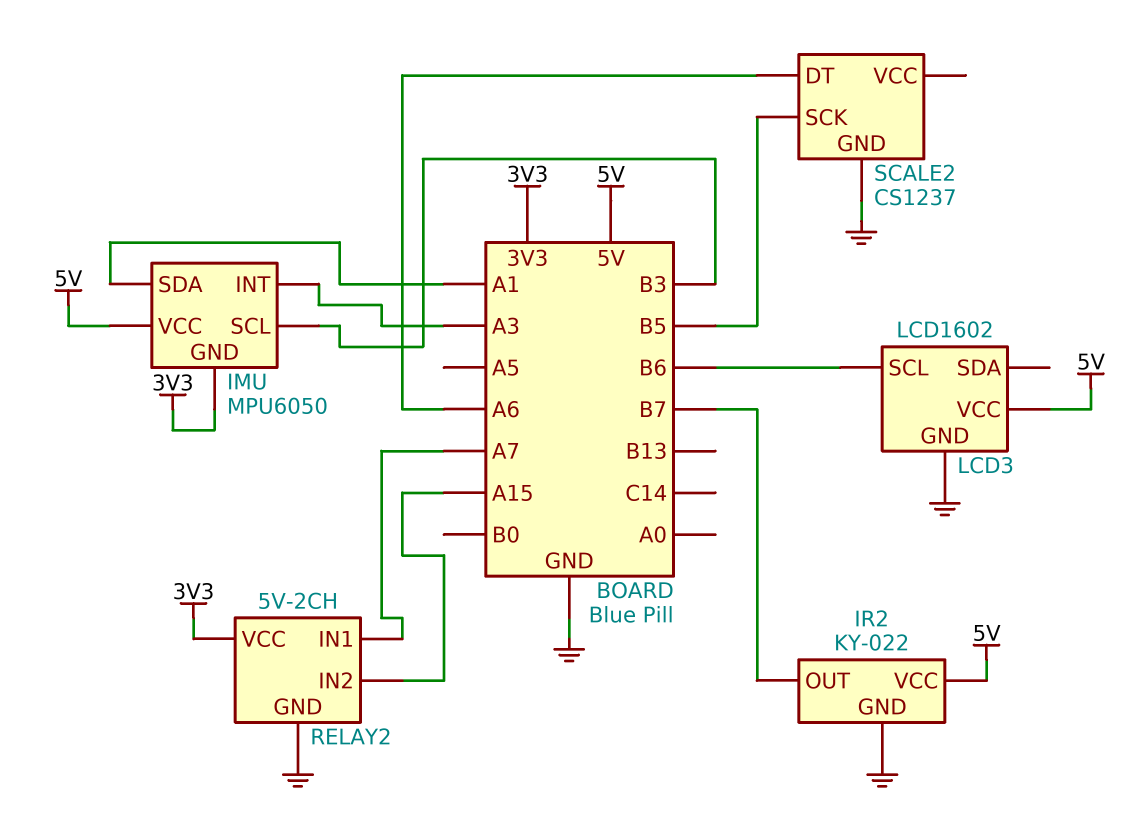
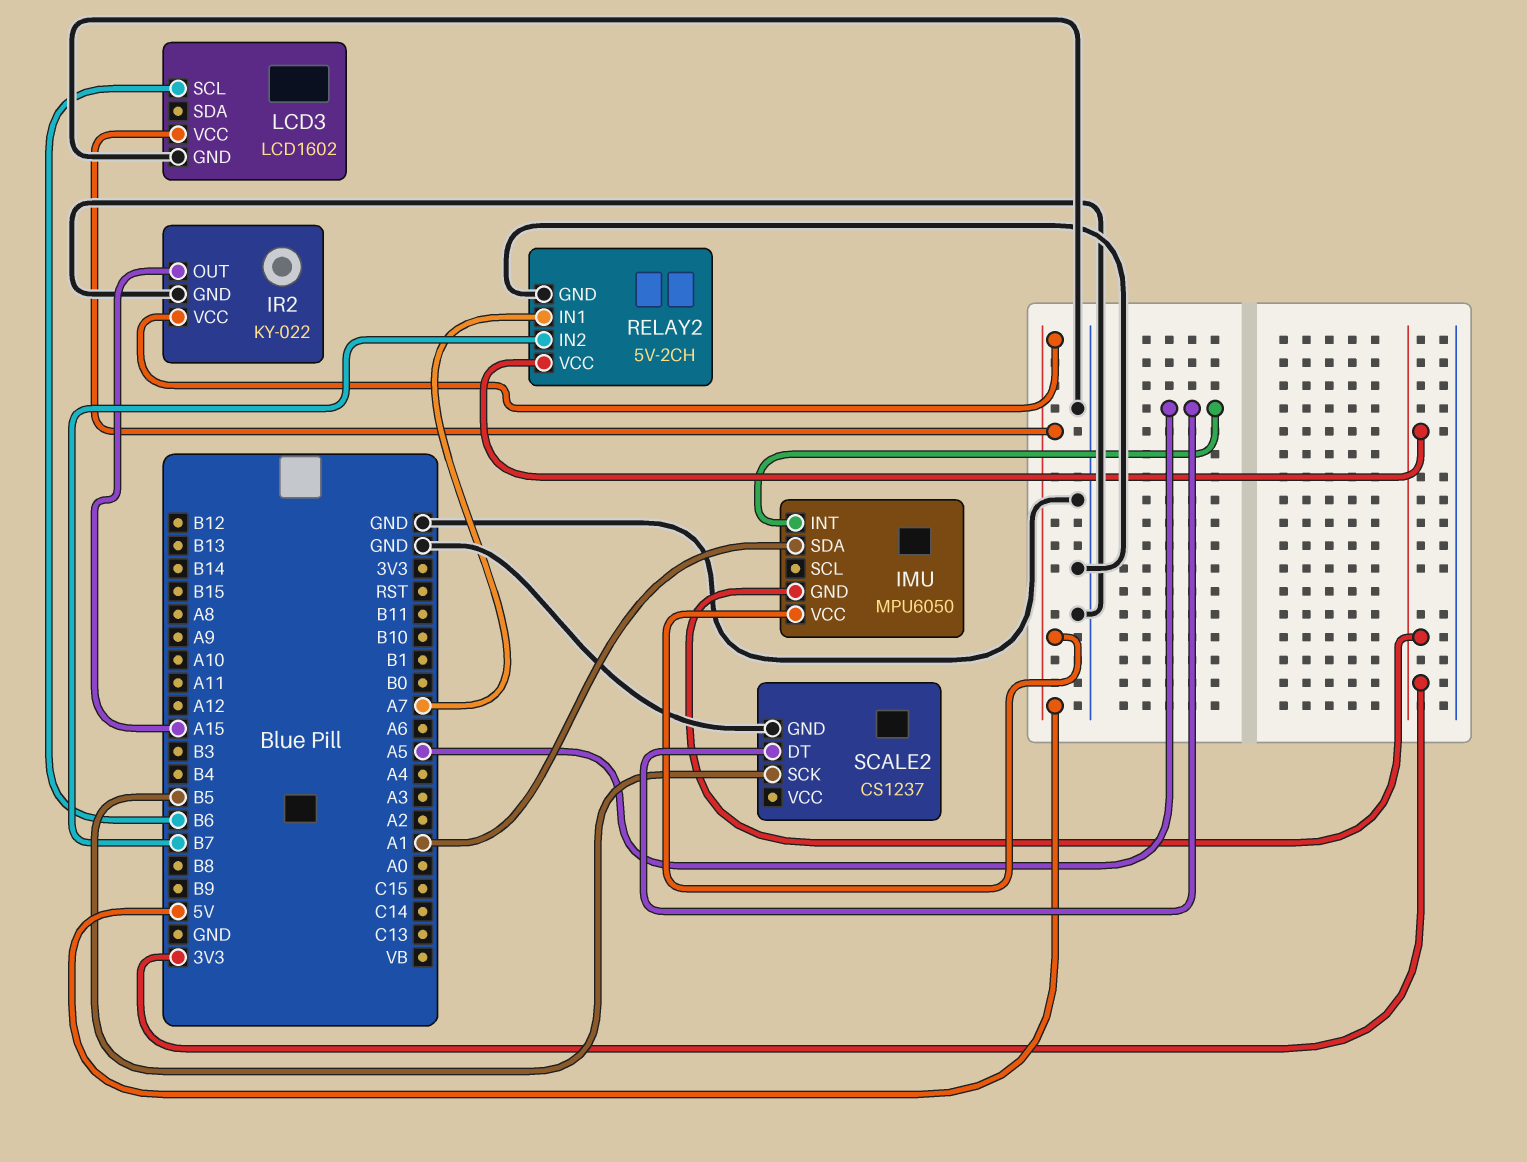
IMU pin INT: A3 -> A5
IMU pin SCL: B3 -> none
IR2 pin OUT: B7 -> A15
RELAY2 pin IN2: A15 -> B7
SCALE2 pin DT: A6 -> A5

